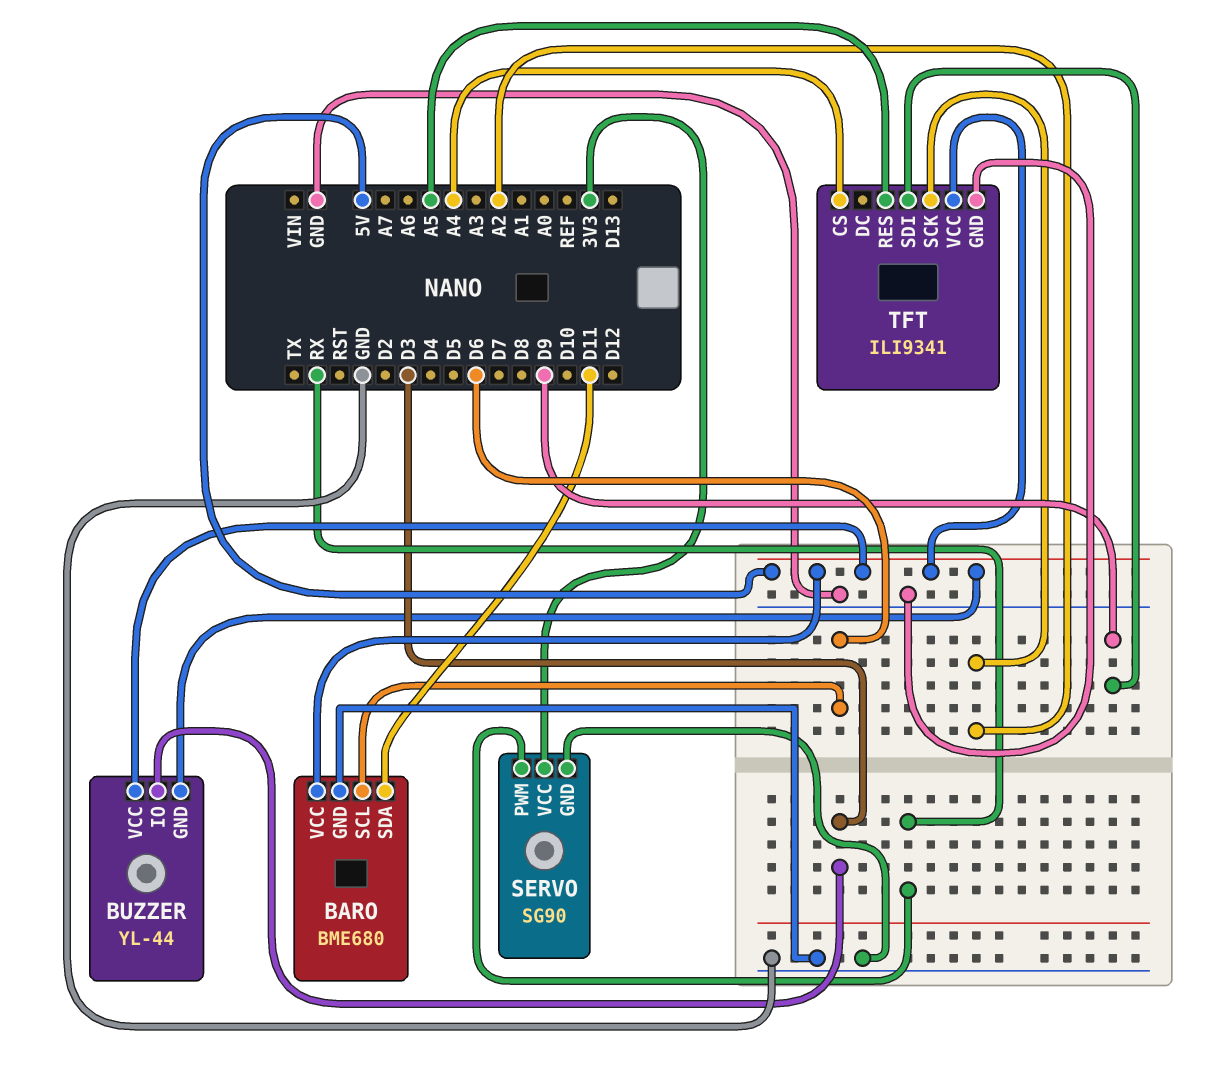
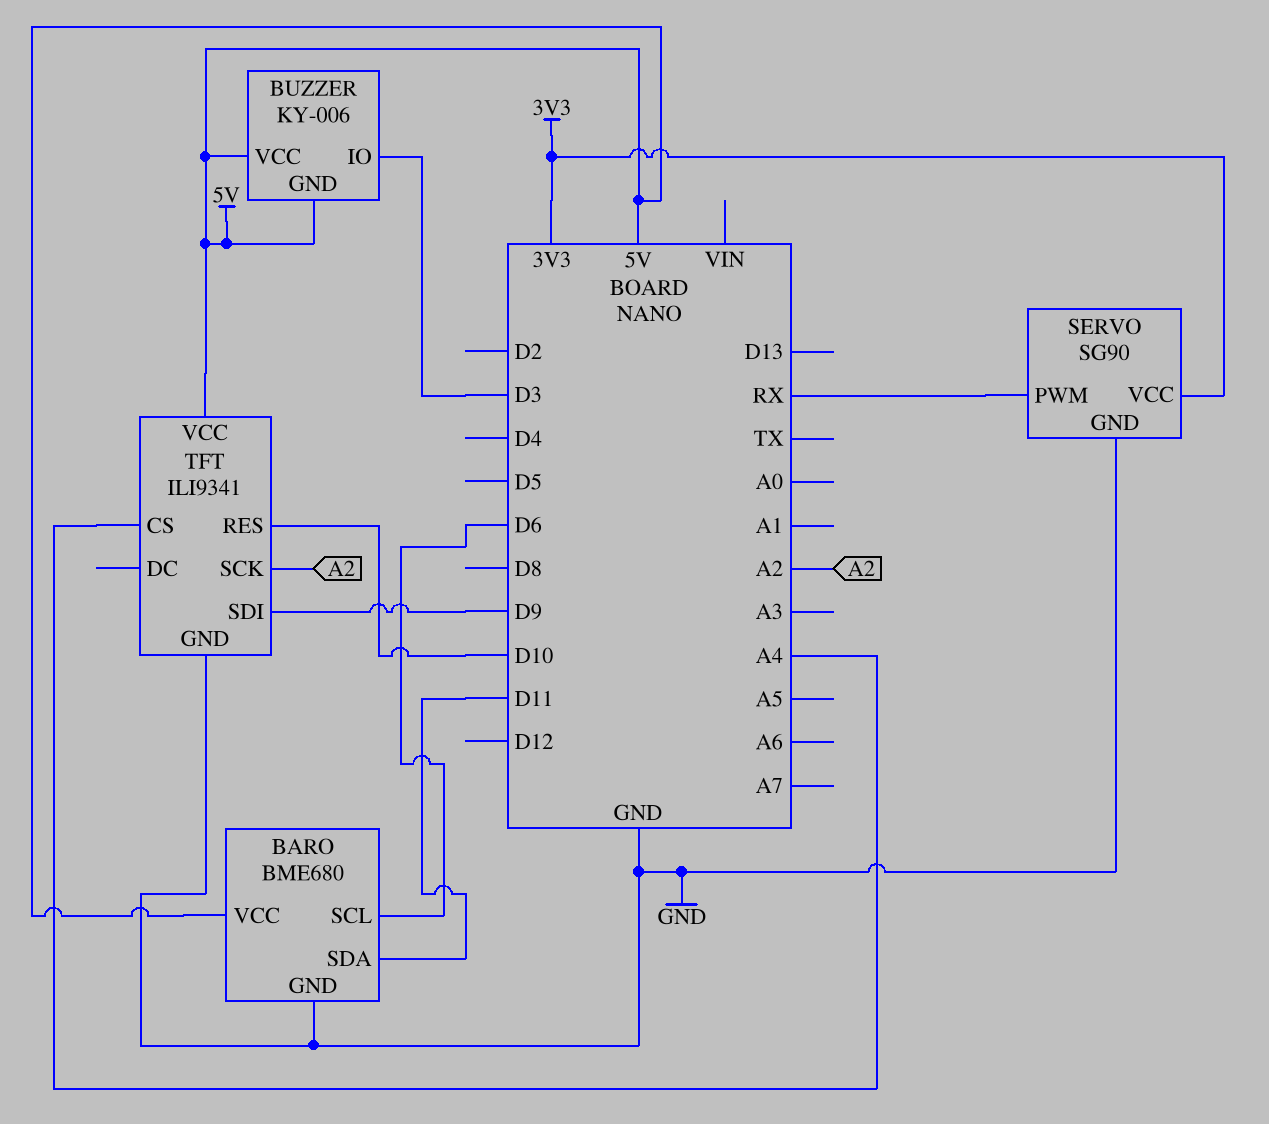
BUZZER: YL-44 -> KY-006
TFT pin RES: A5 -> D10

